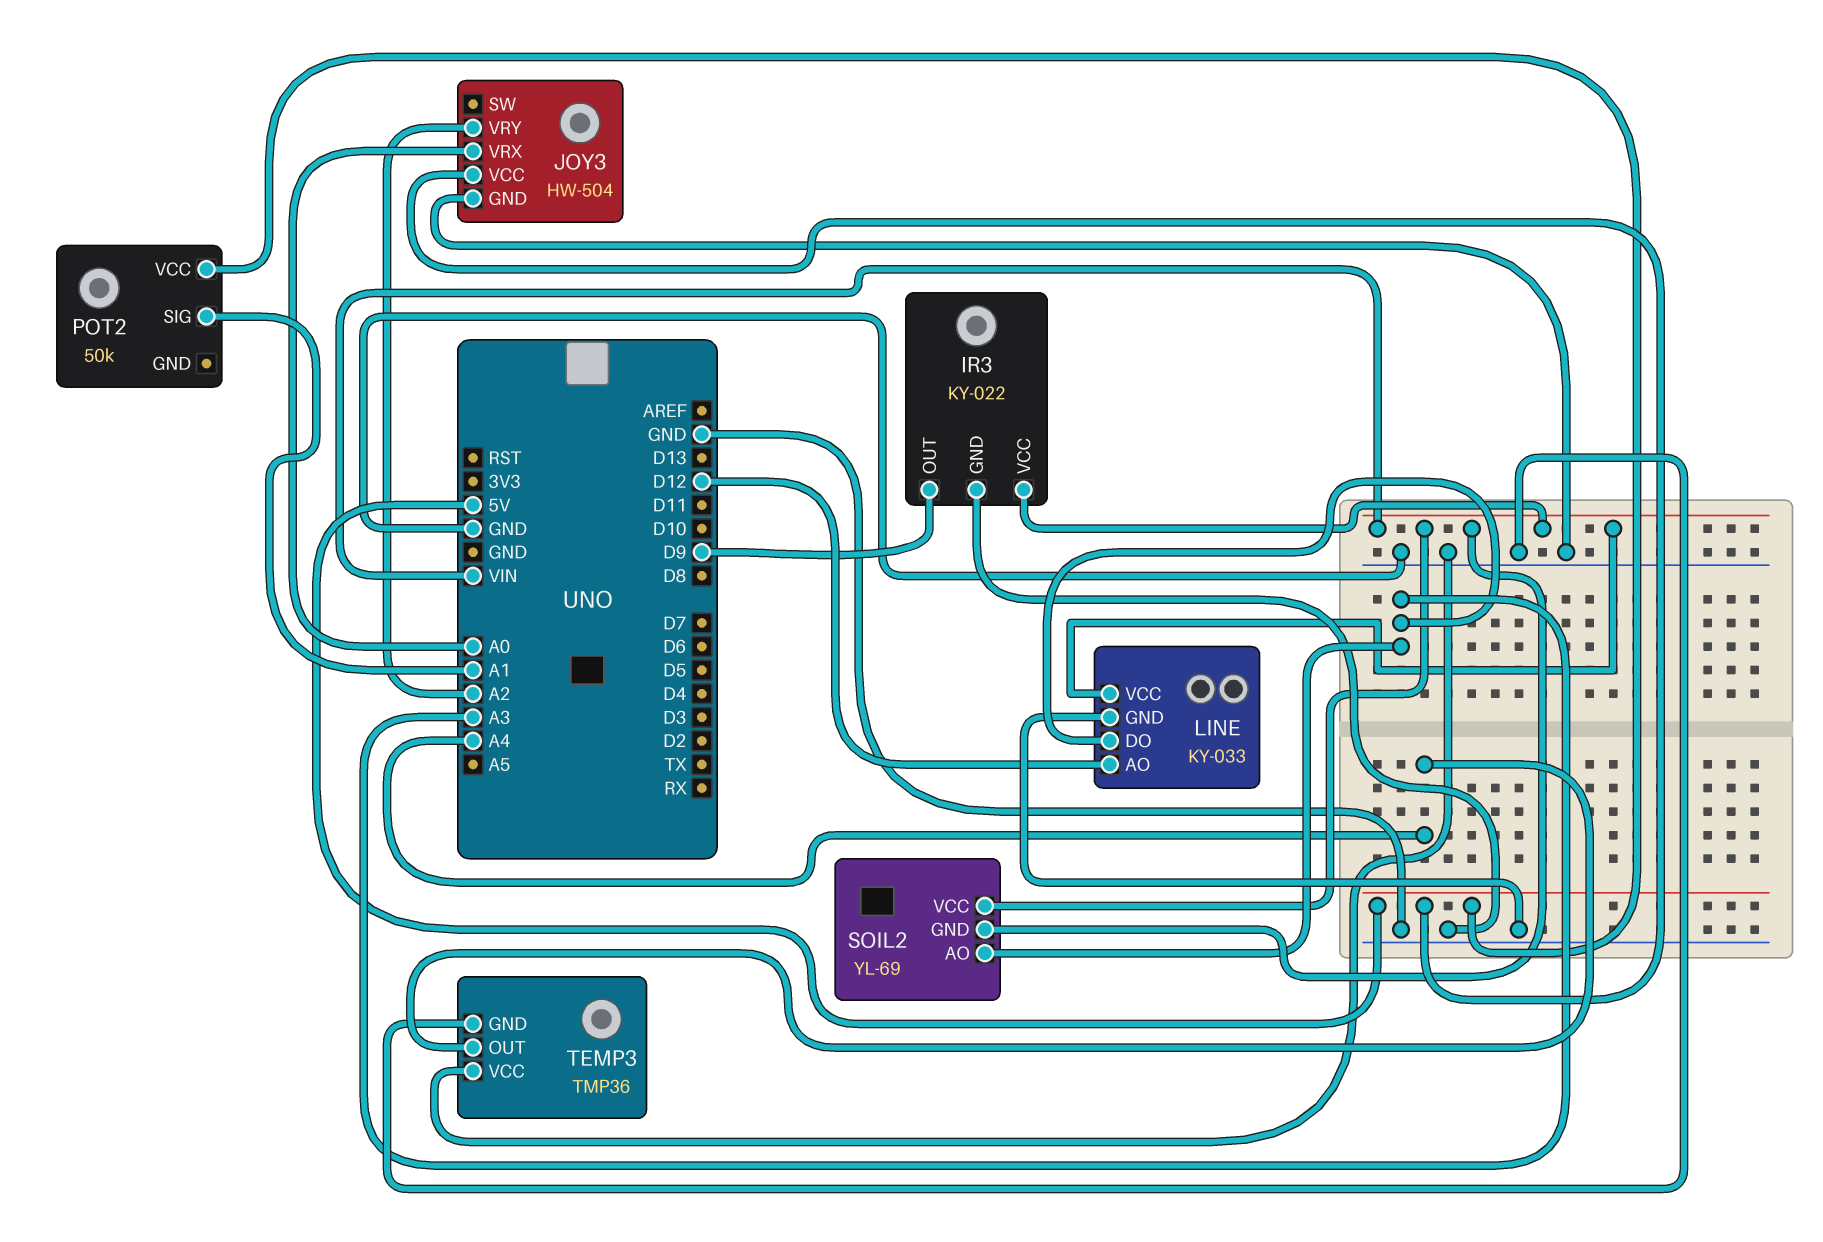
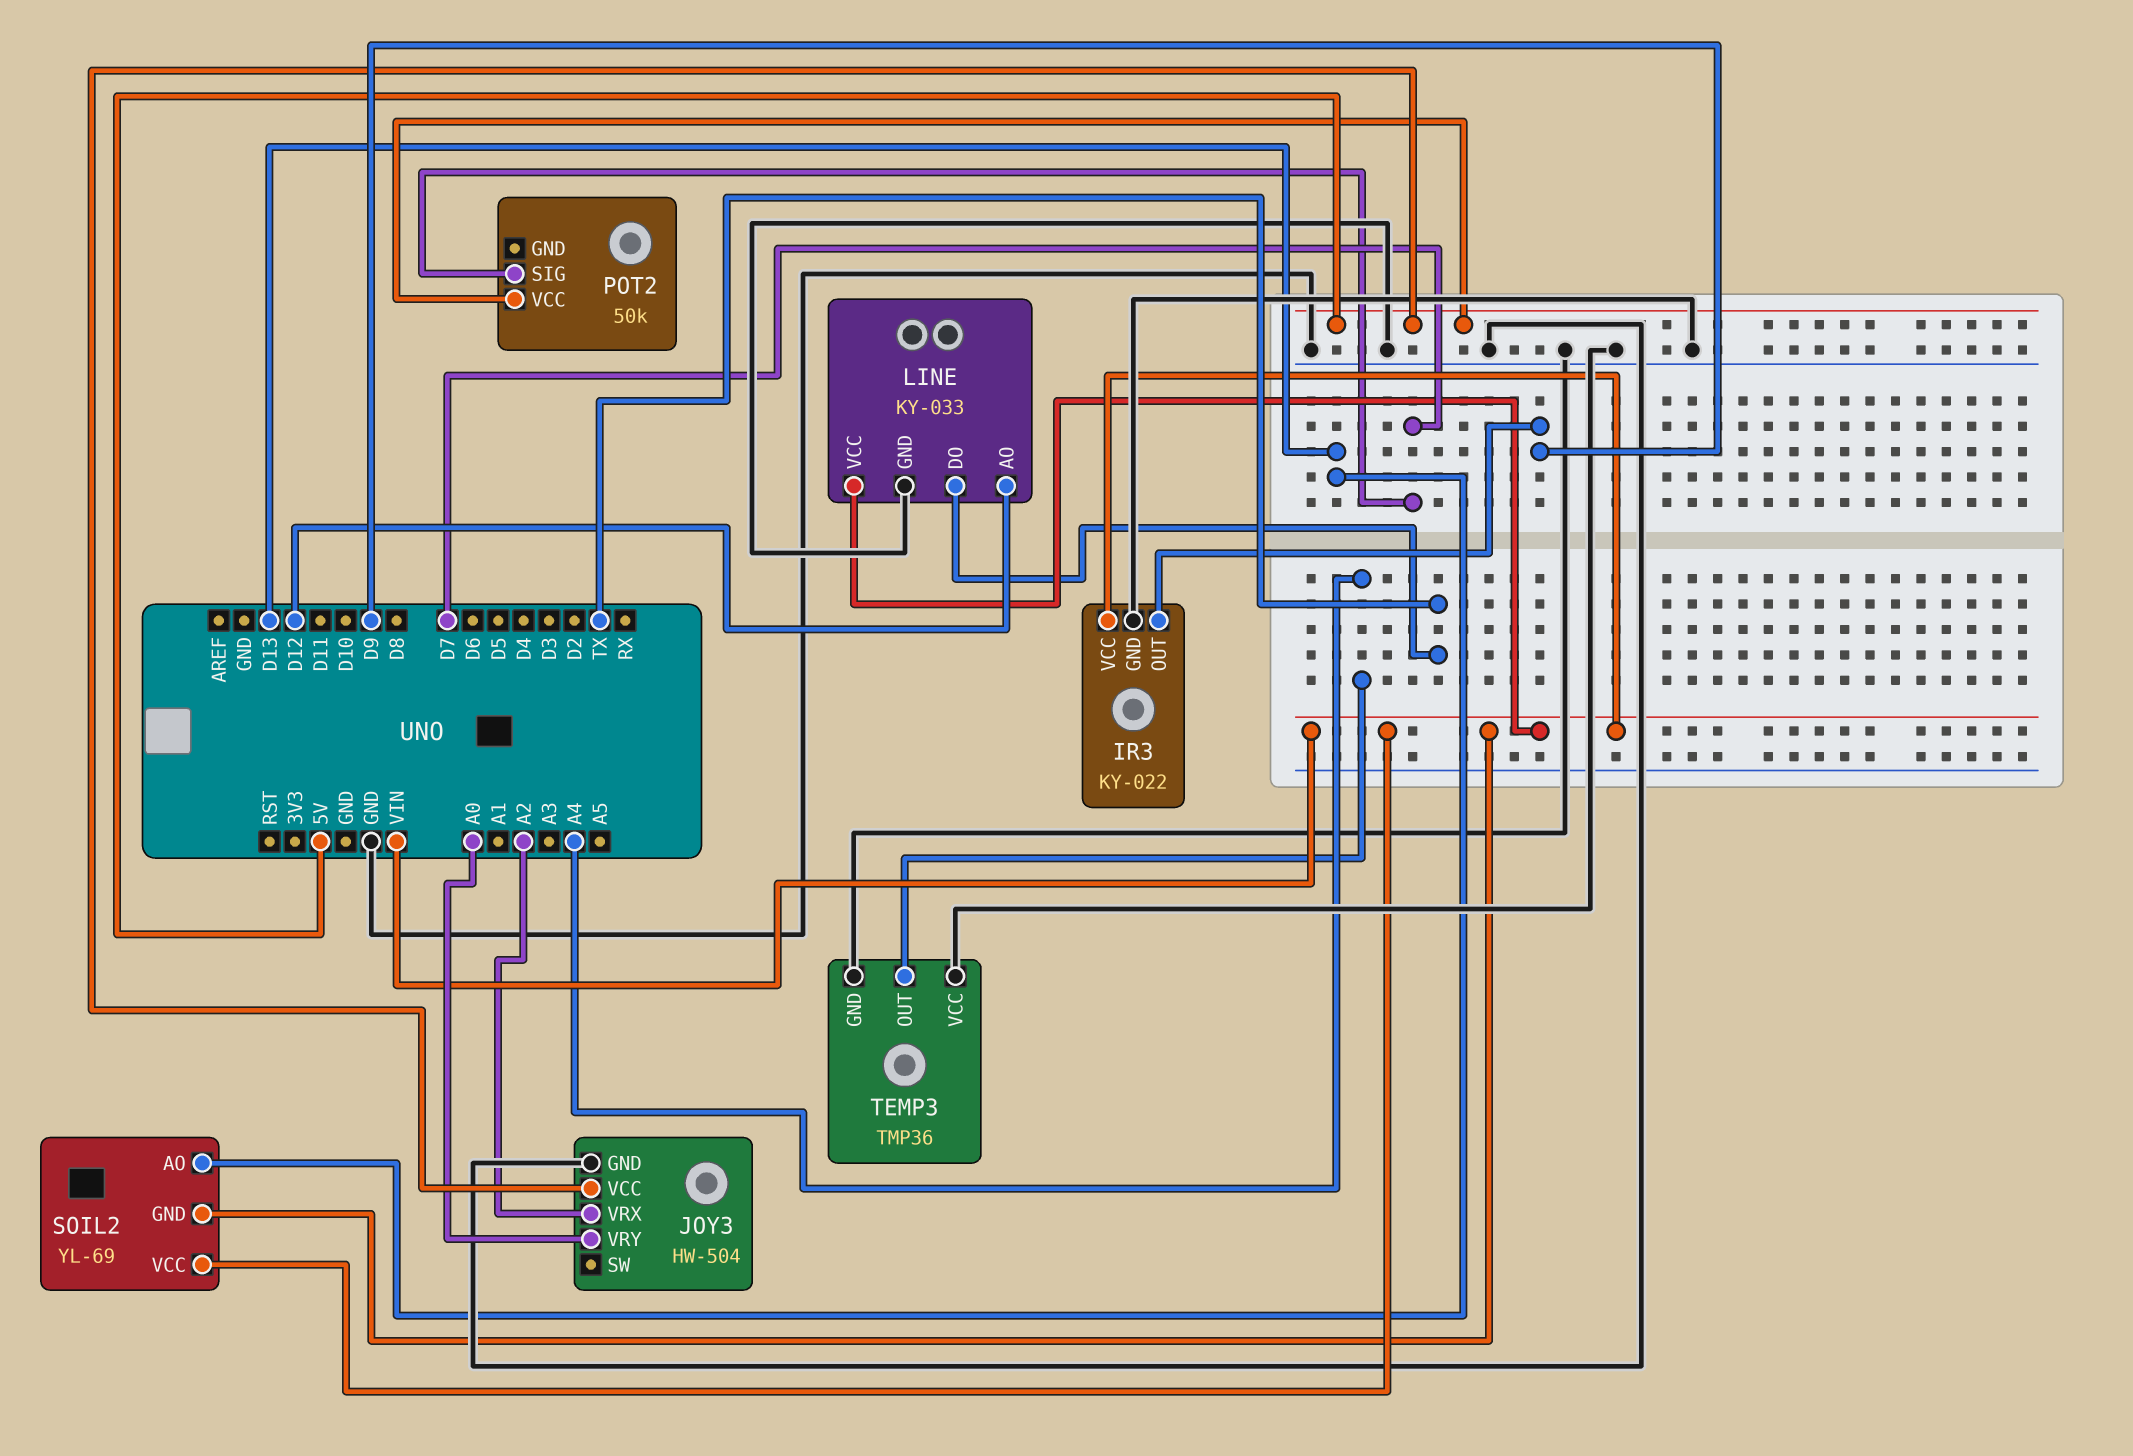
JOY3 pin VRX: A0 -> A2
JOY3 pin VRY: A2 -> A0
LINE pin DO: A3 -> TX
POT2 pin SIG: A1 -> D7
SOIL2 pin AO: A3 -> D13

